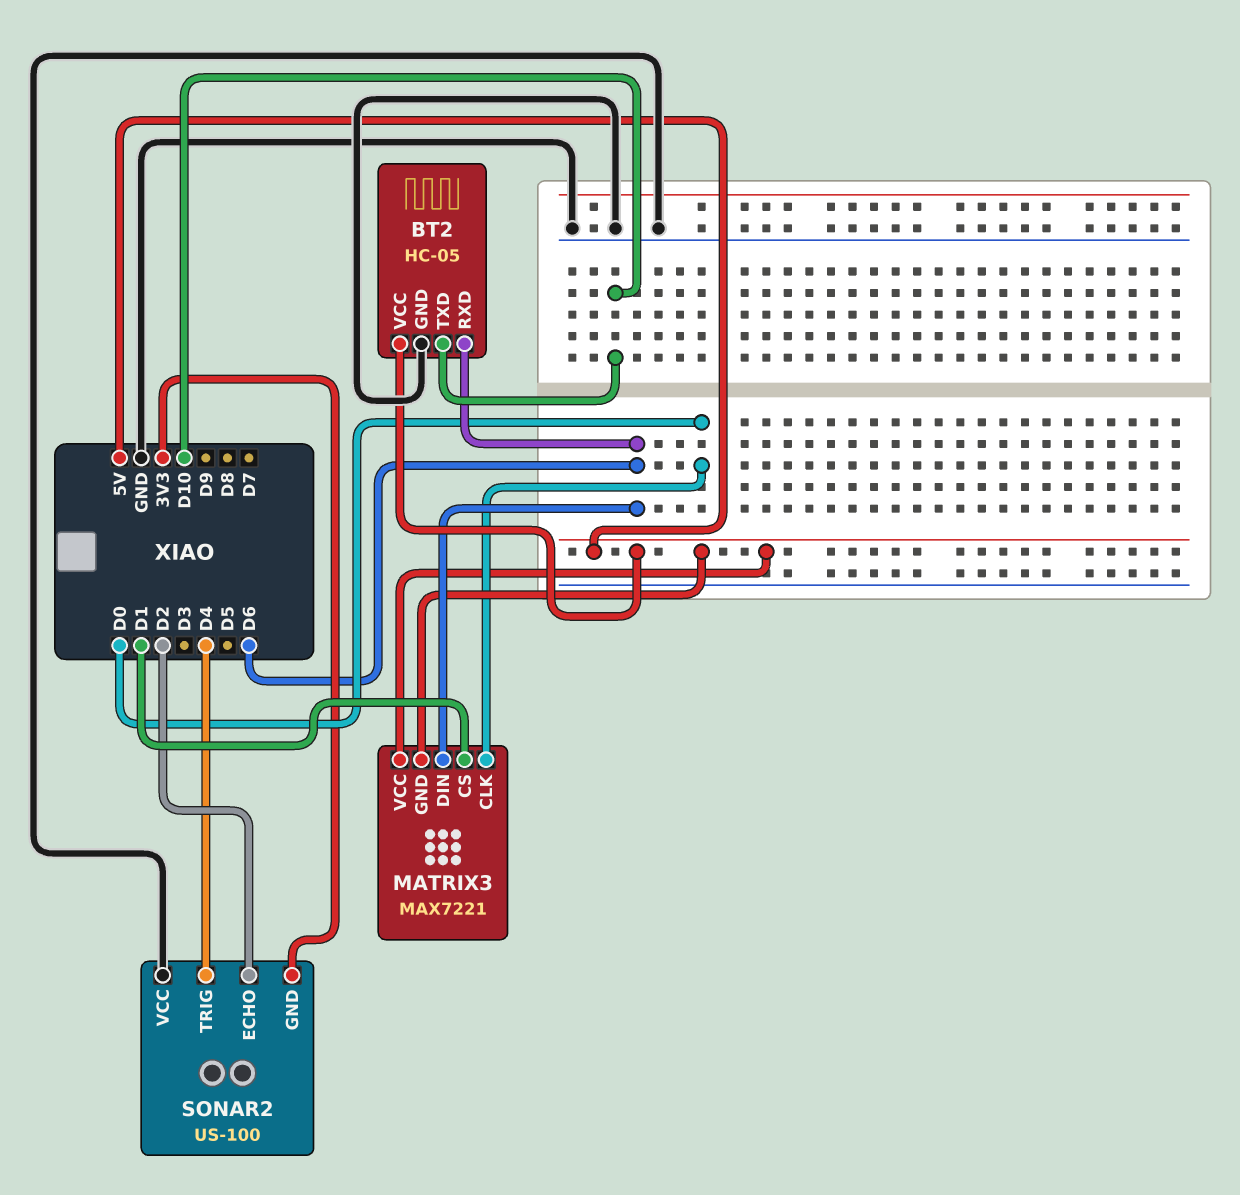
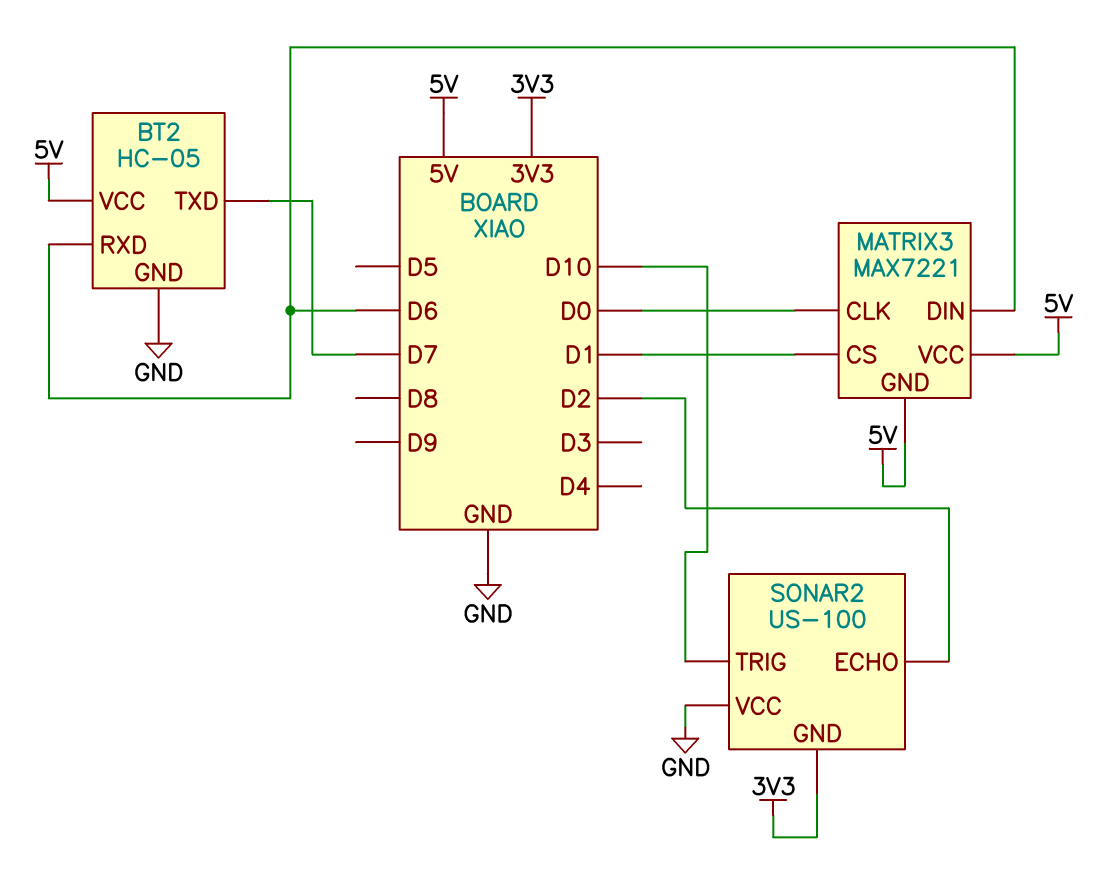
BT2 pin TXD: D10 -> D7
SONAR2 pin TRIG: D4 -> D10

